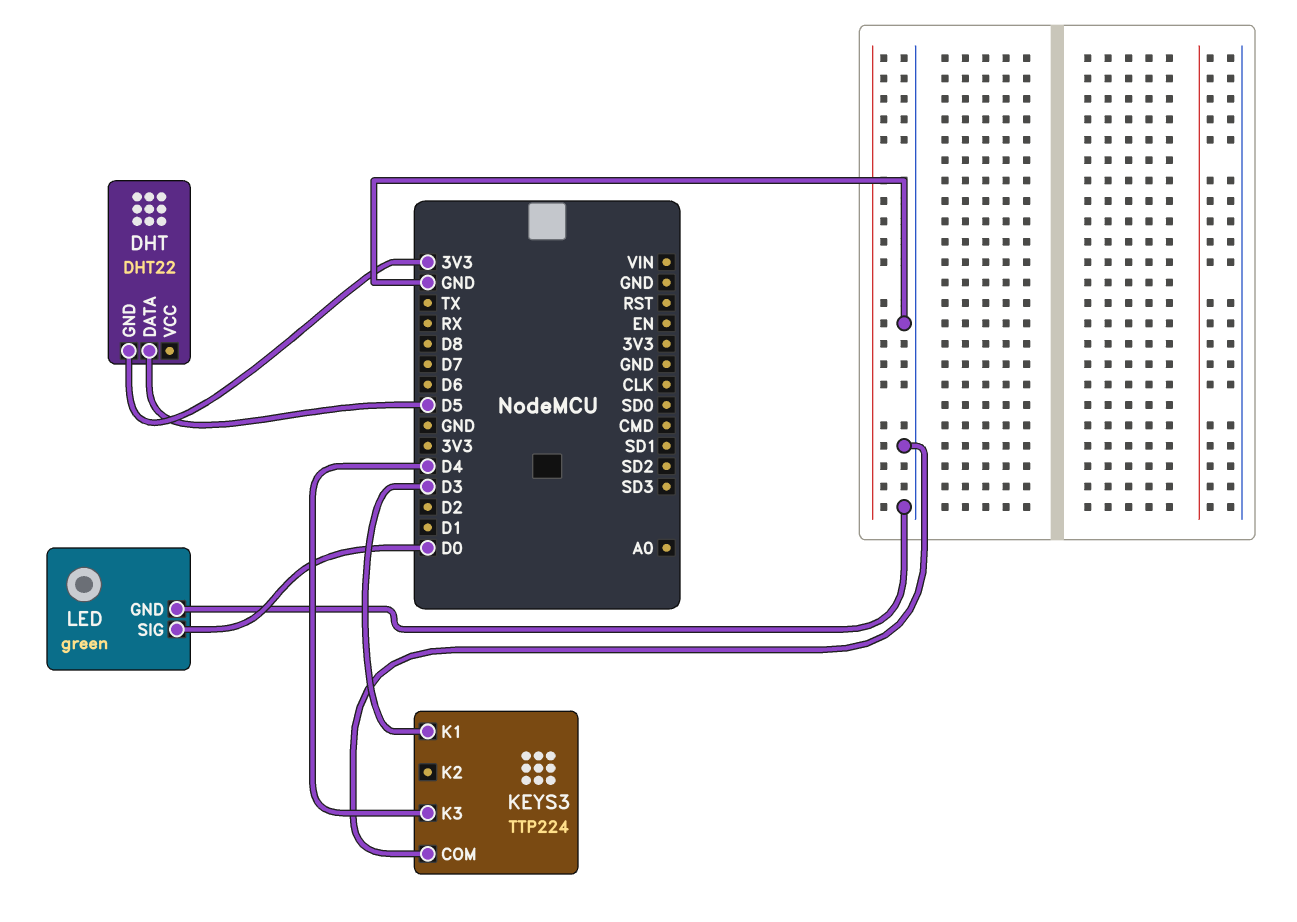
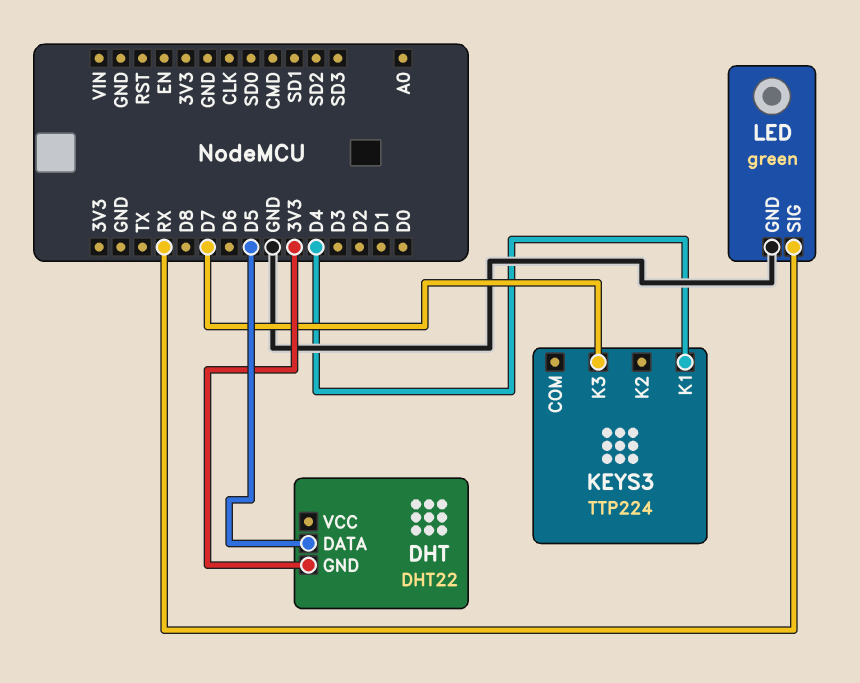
KEYS3 pin COM: GND -> none
KEYS3 pin K1: D3 -> D4
KEYS3 pin K3: D4 -> D7
LED pin SIG: D0 -> RX

